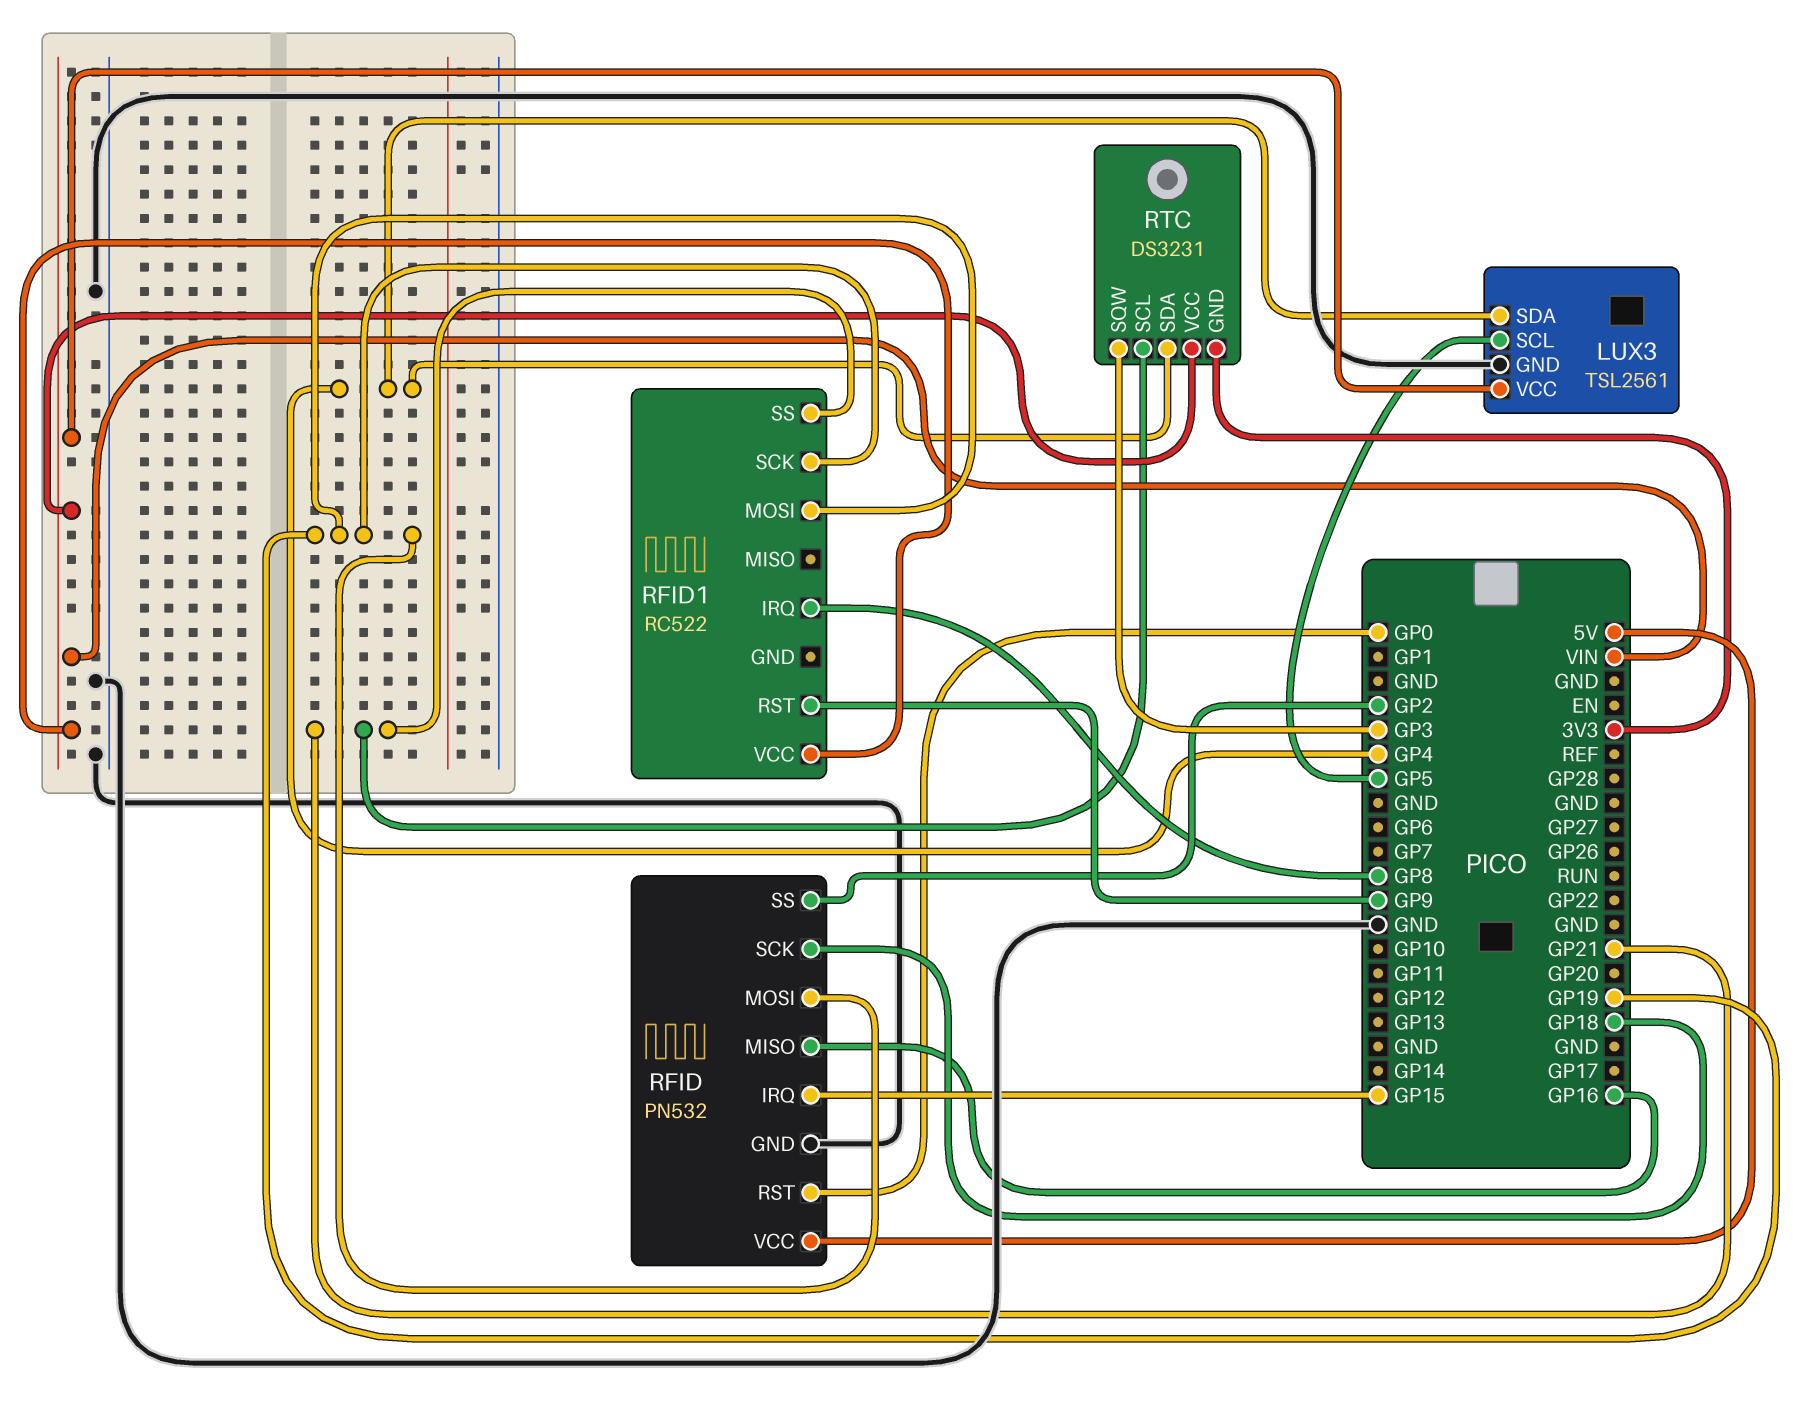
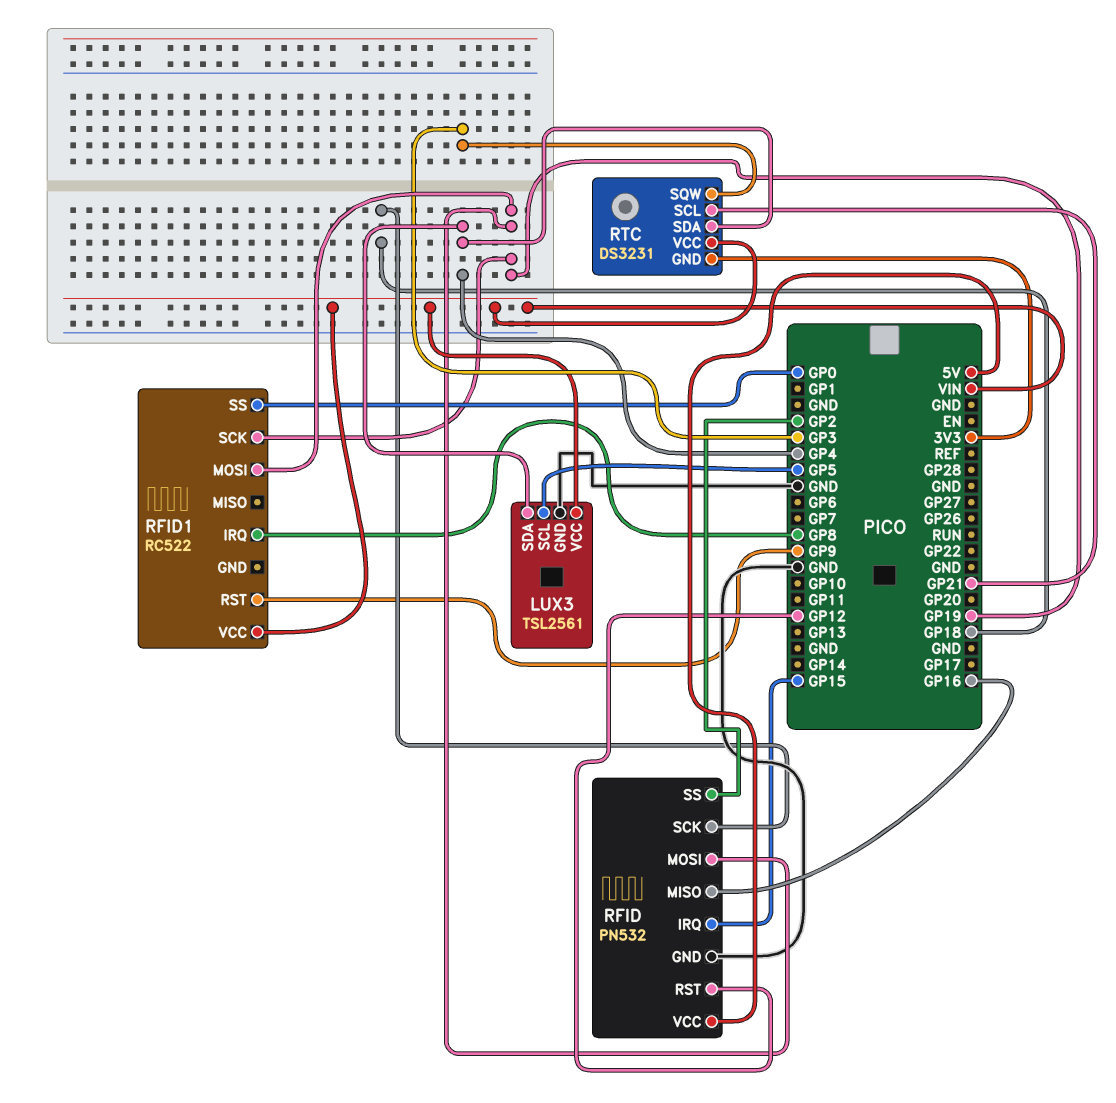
RFID pin RST: GP0 -> GP12
RFID1 pin SS: GP21 -> GP0

